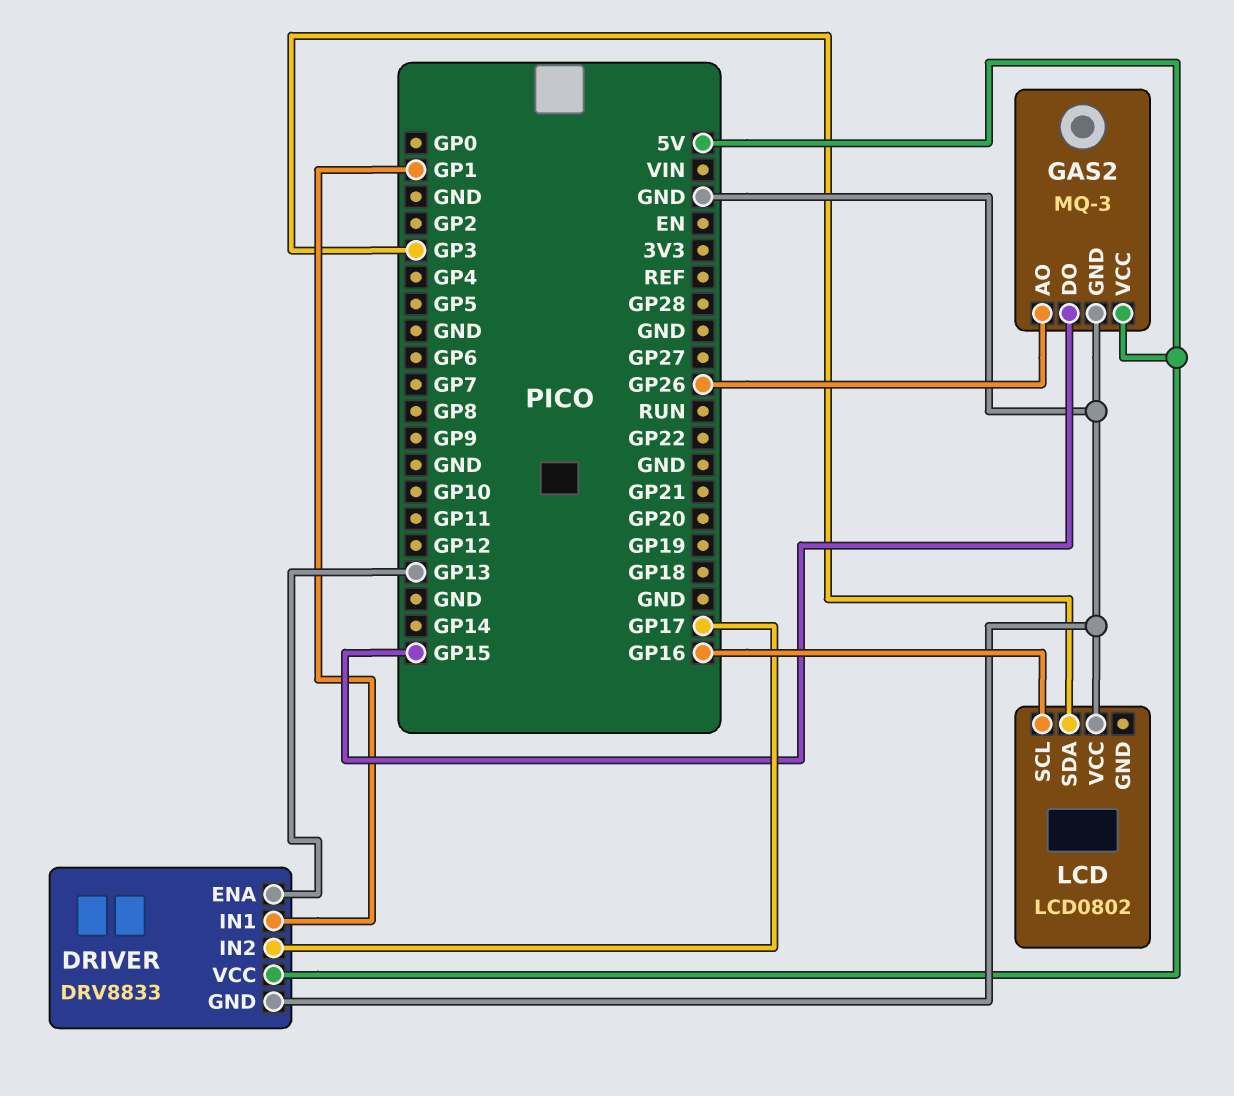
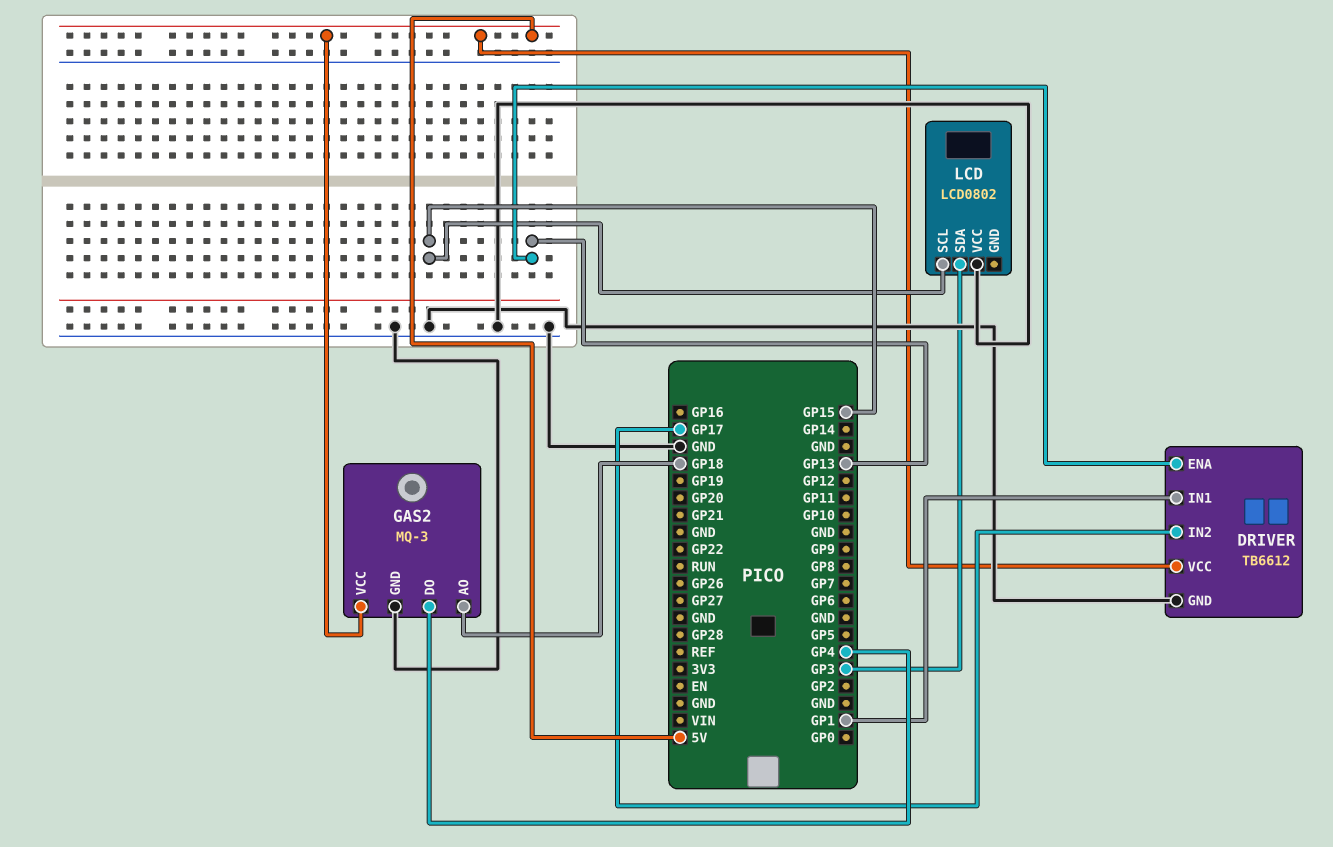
DRIVER: DRV8833 -> TB6612
GAS2 pin AO: GP26 -> GP18
GAS2 pin DO: GP15 -> GP4
LCD pin SCL: GP16 -> GP15

